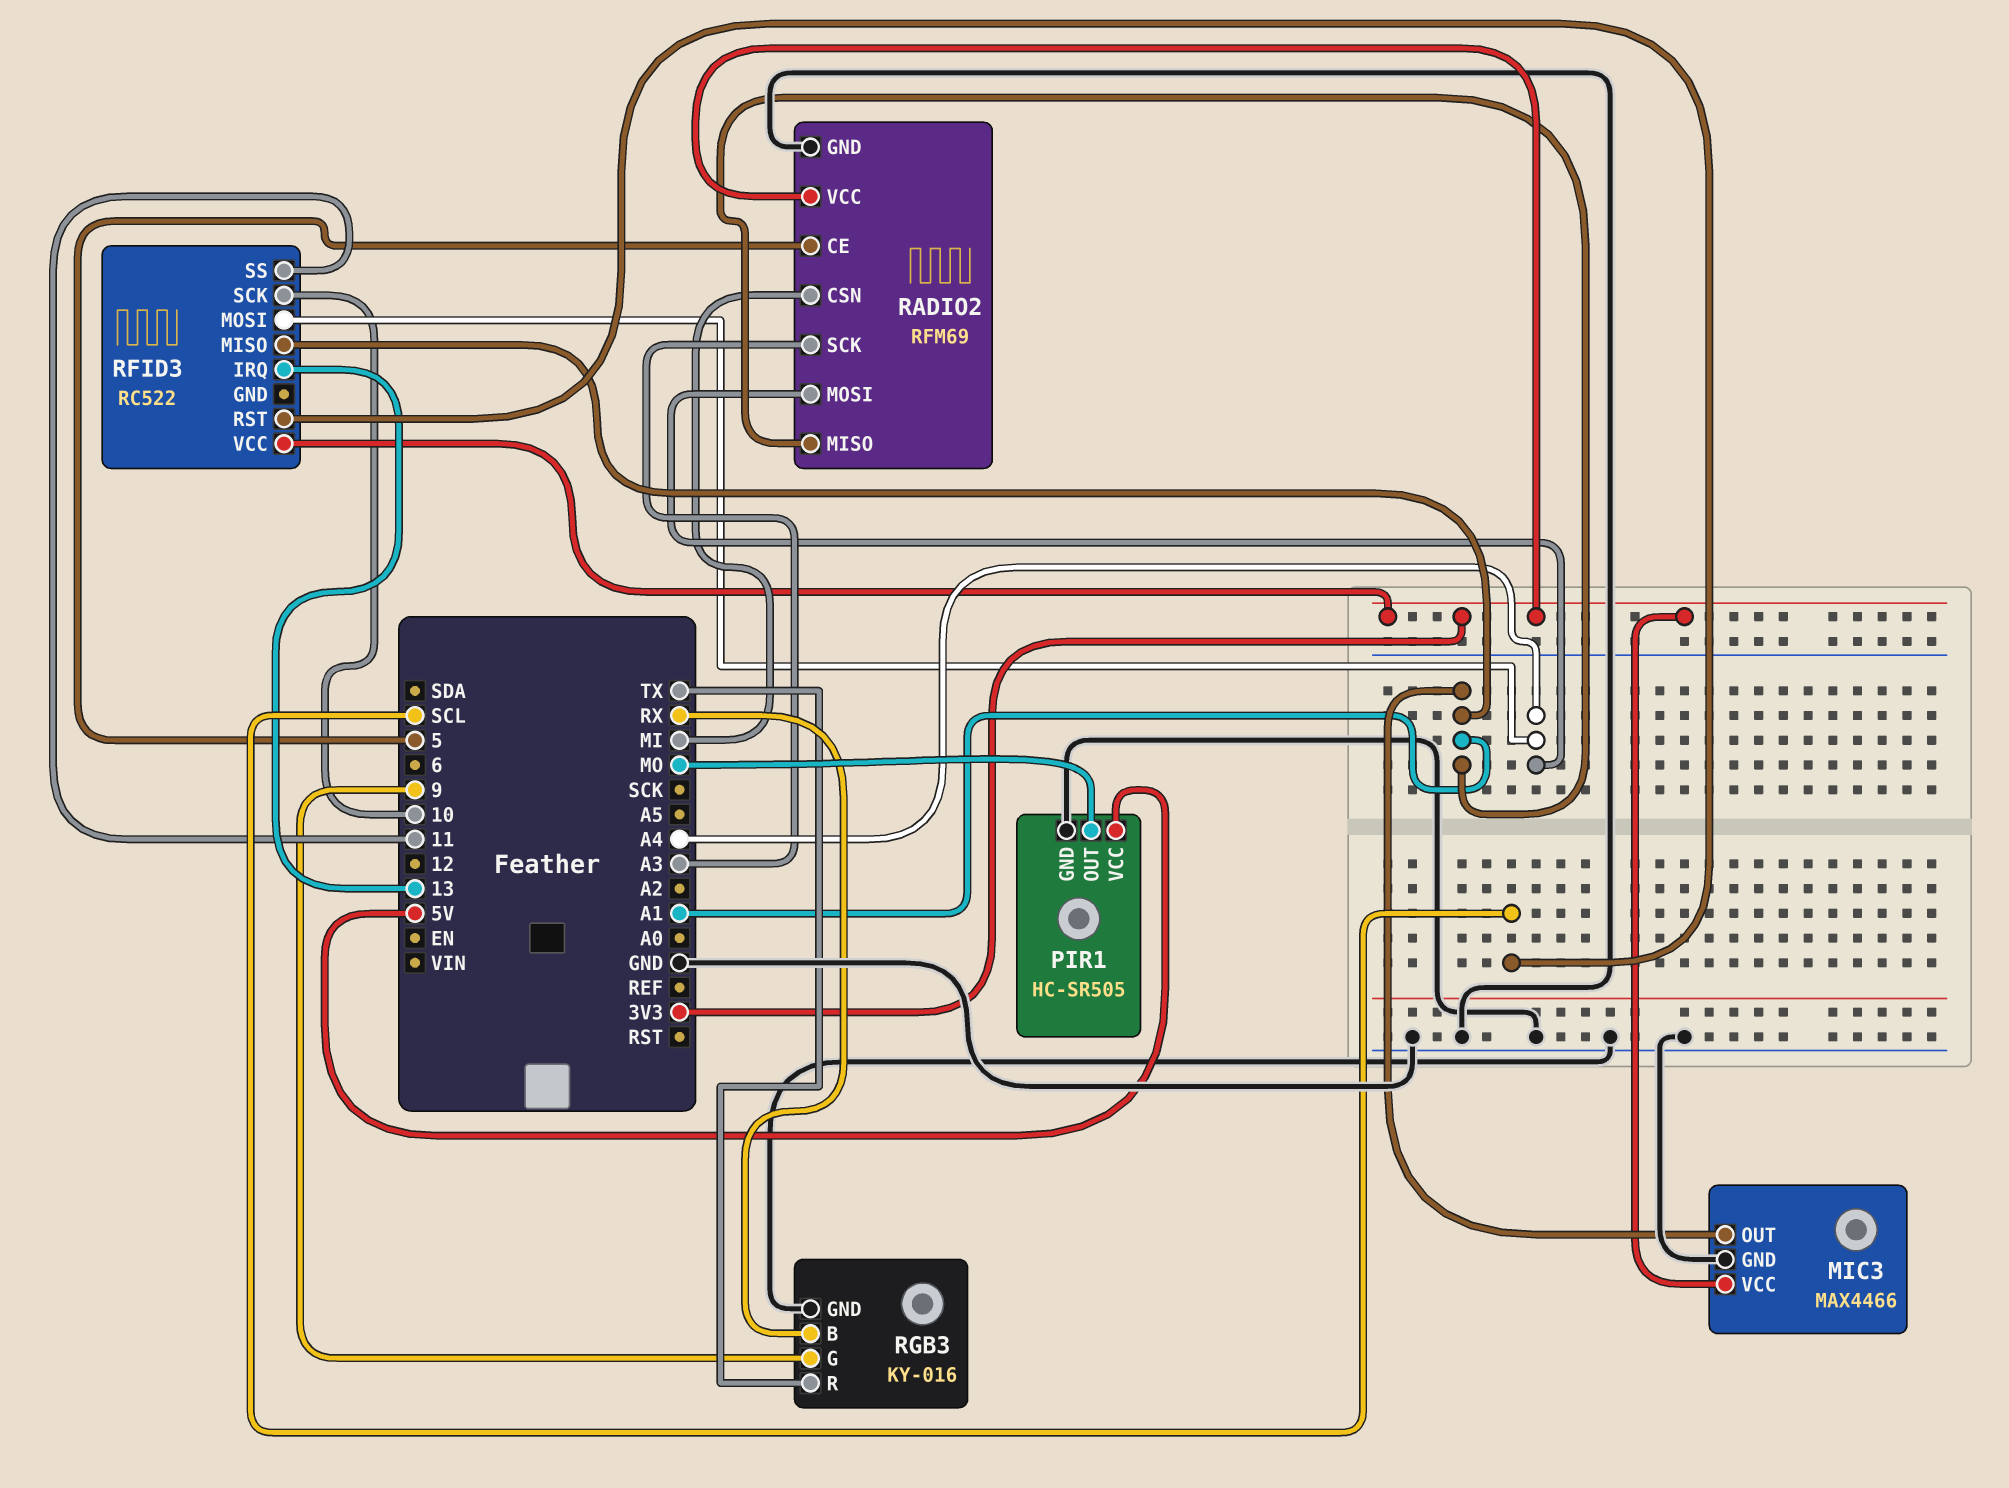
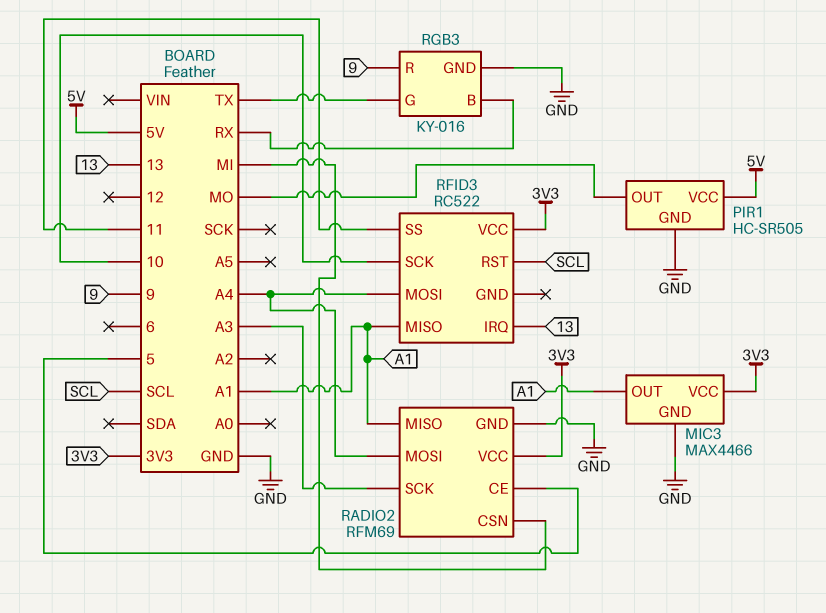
RGB3 pin G: 9 -> TX
RGB3 pin R: TX -> 9

